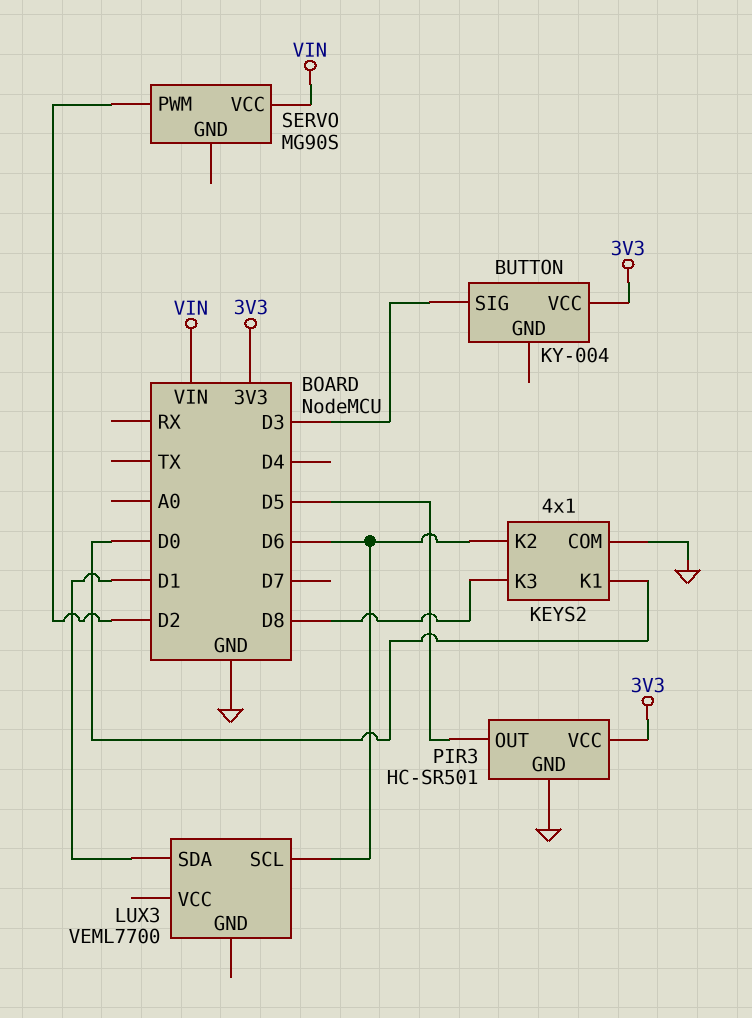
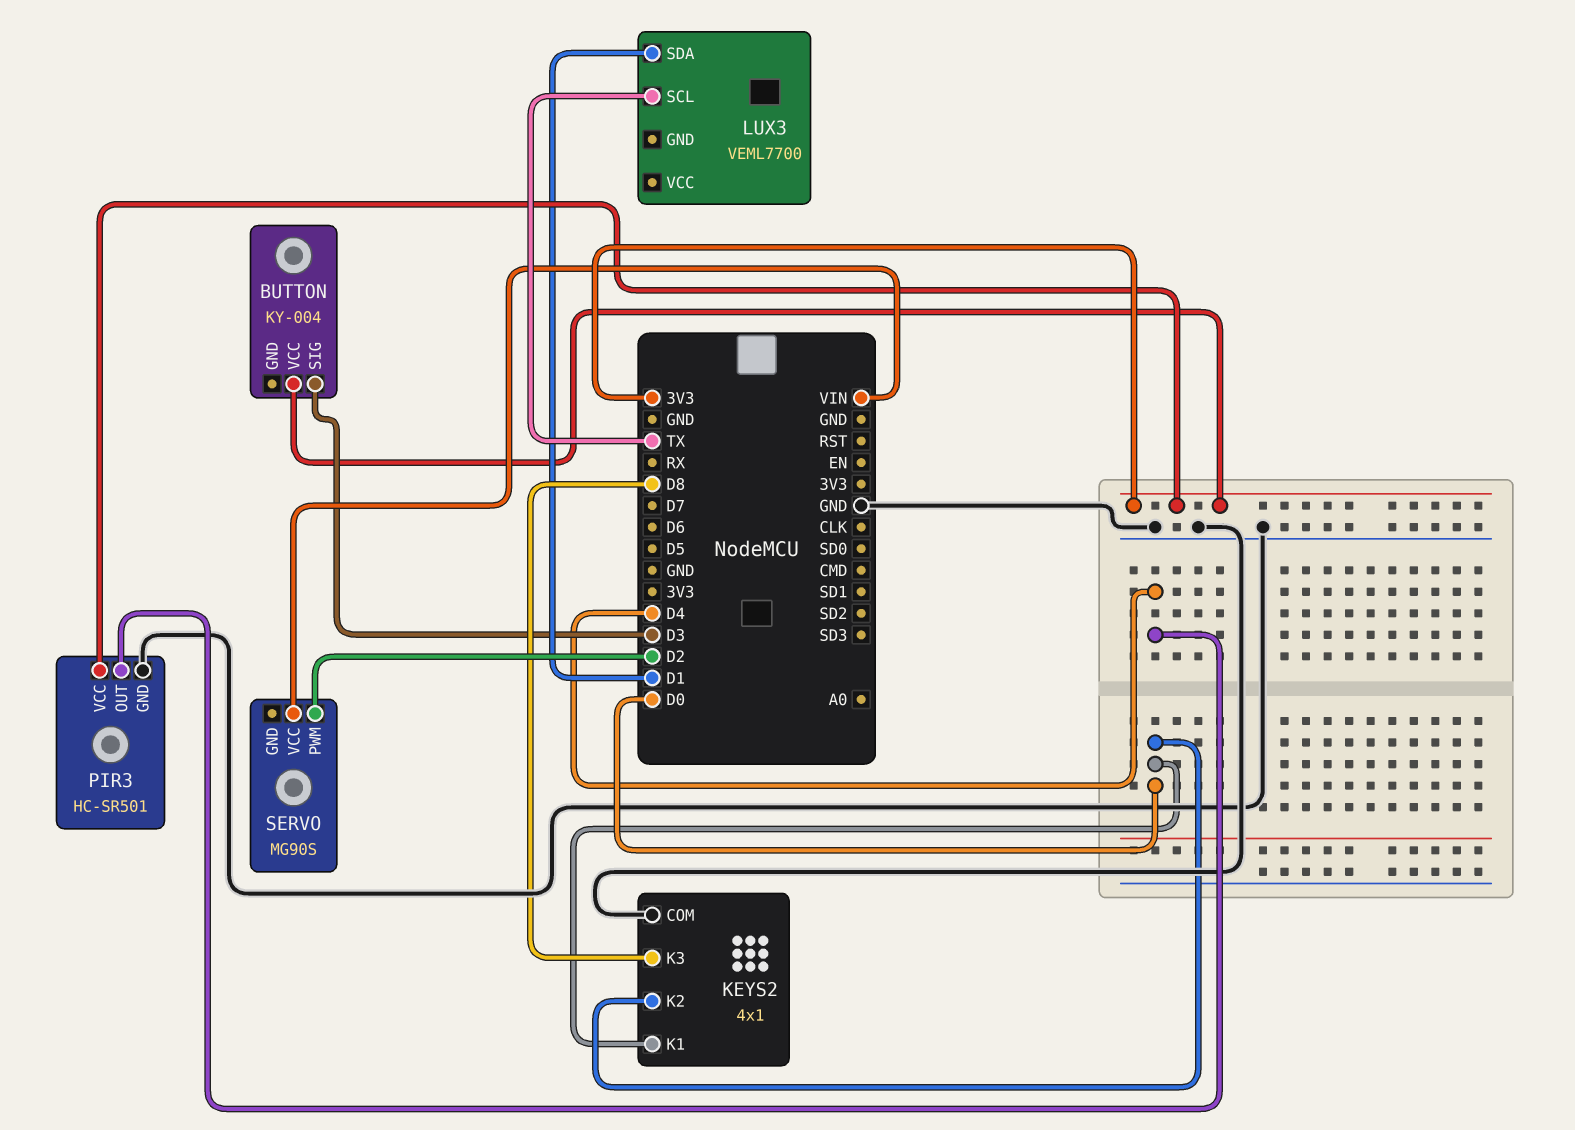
KEYS2 pin K2: D6 -> D0
LUX3 pin SCL: D6 -> TX
PIR3 pin OUT: D5 -> D4

